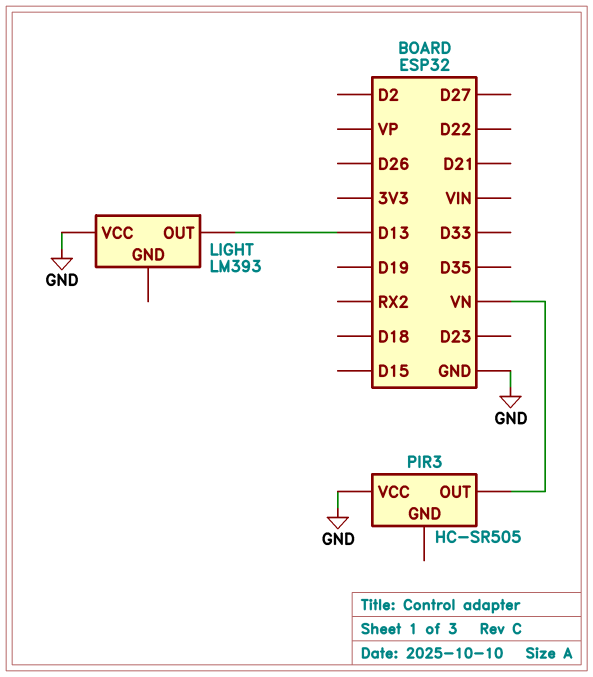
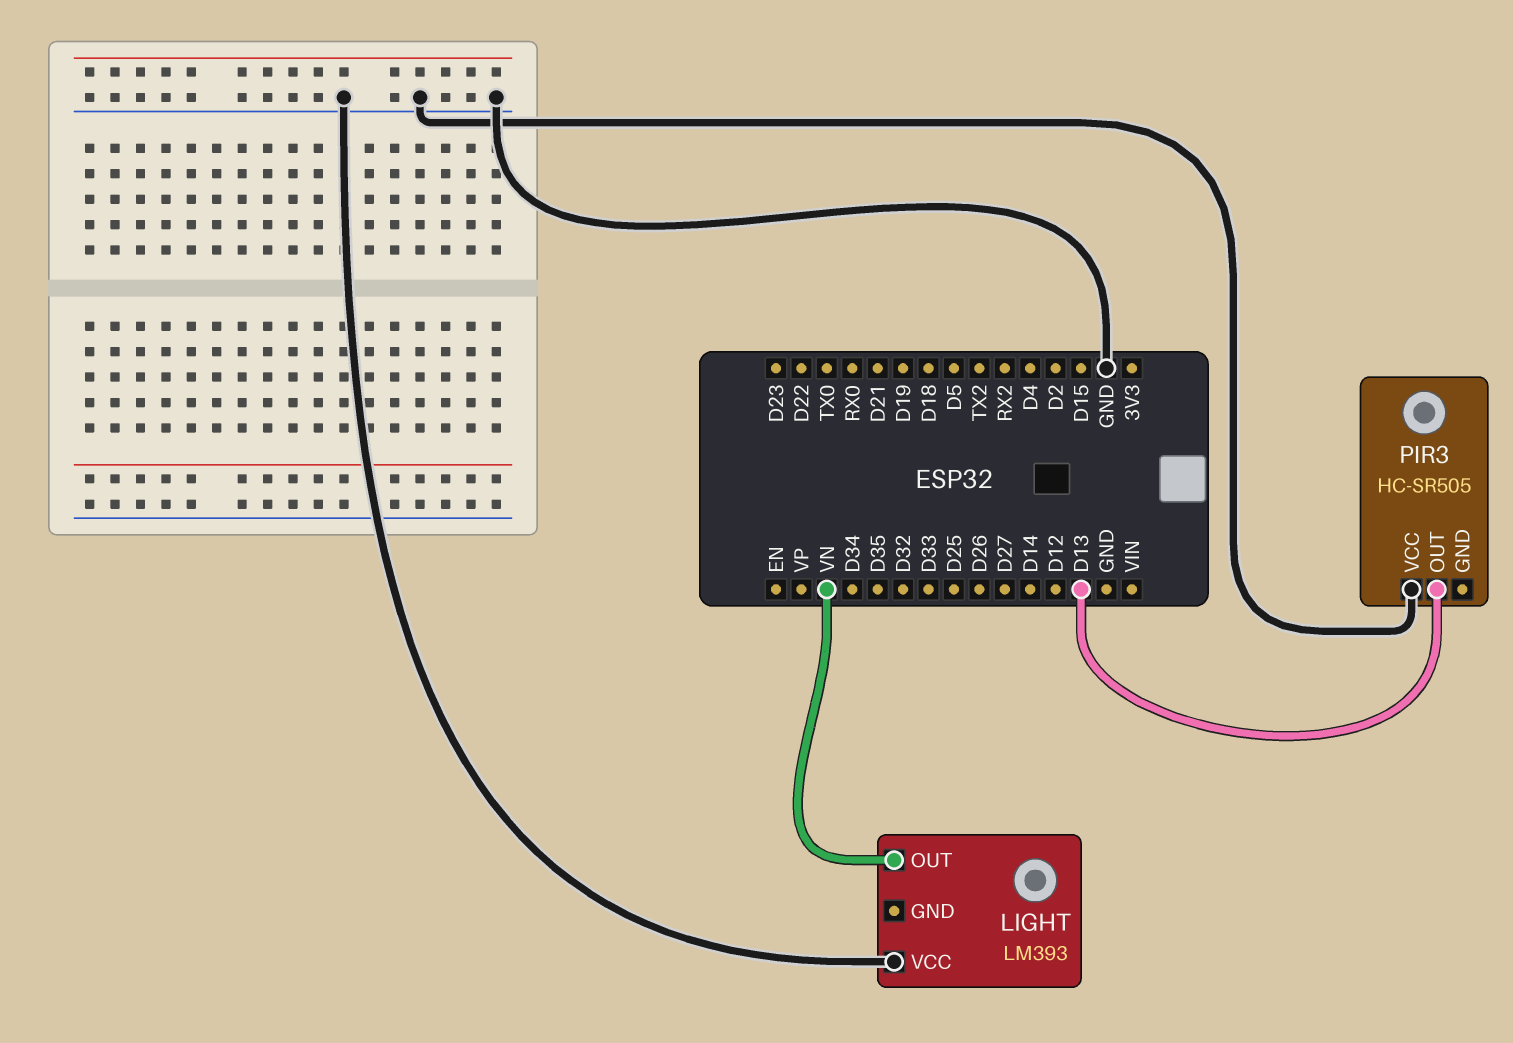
LIGHT pin OUT: D13 -> VN
PIR3 pin OUT: VN -> D13

